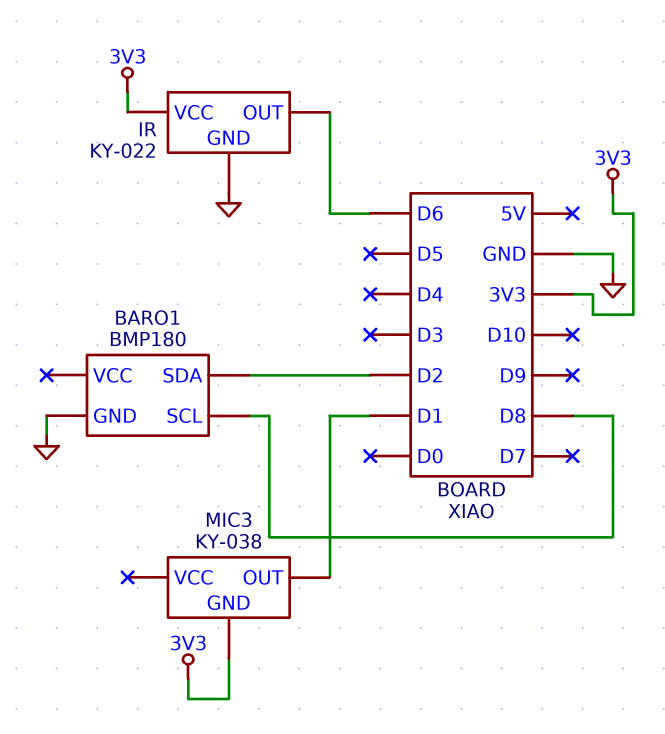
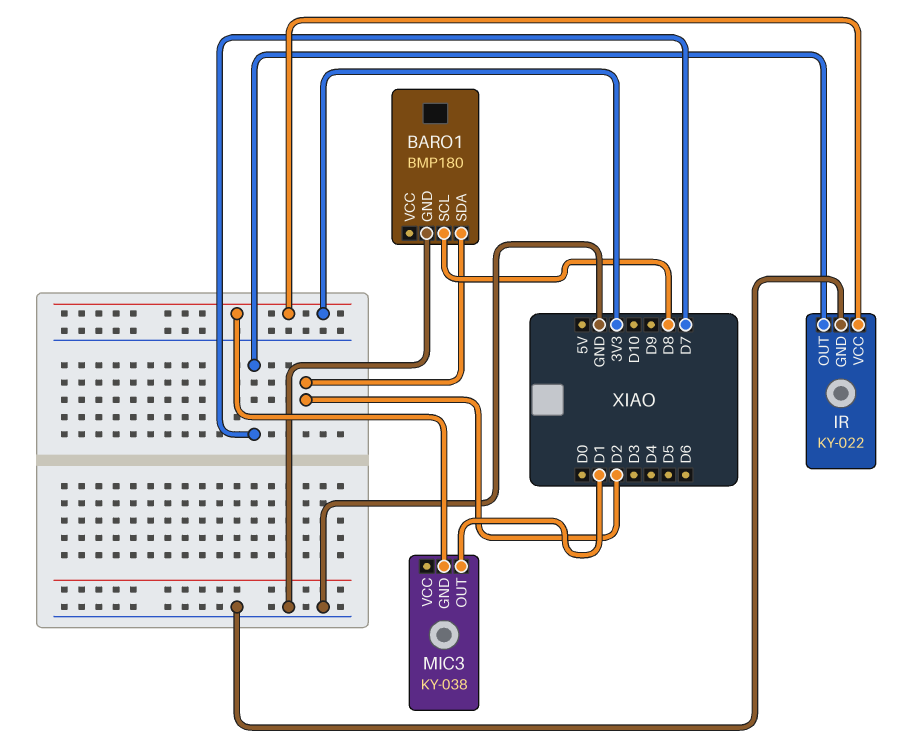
IR pin OUT: D6 -> D7

